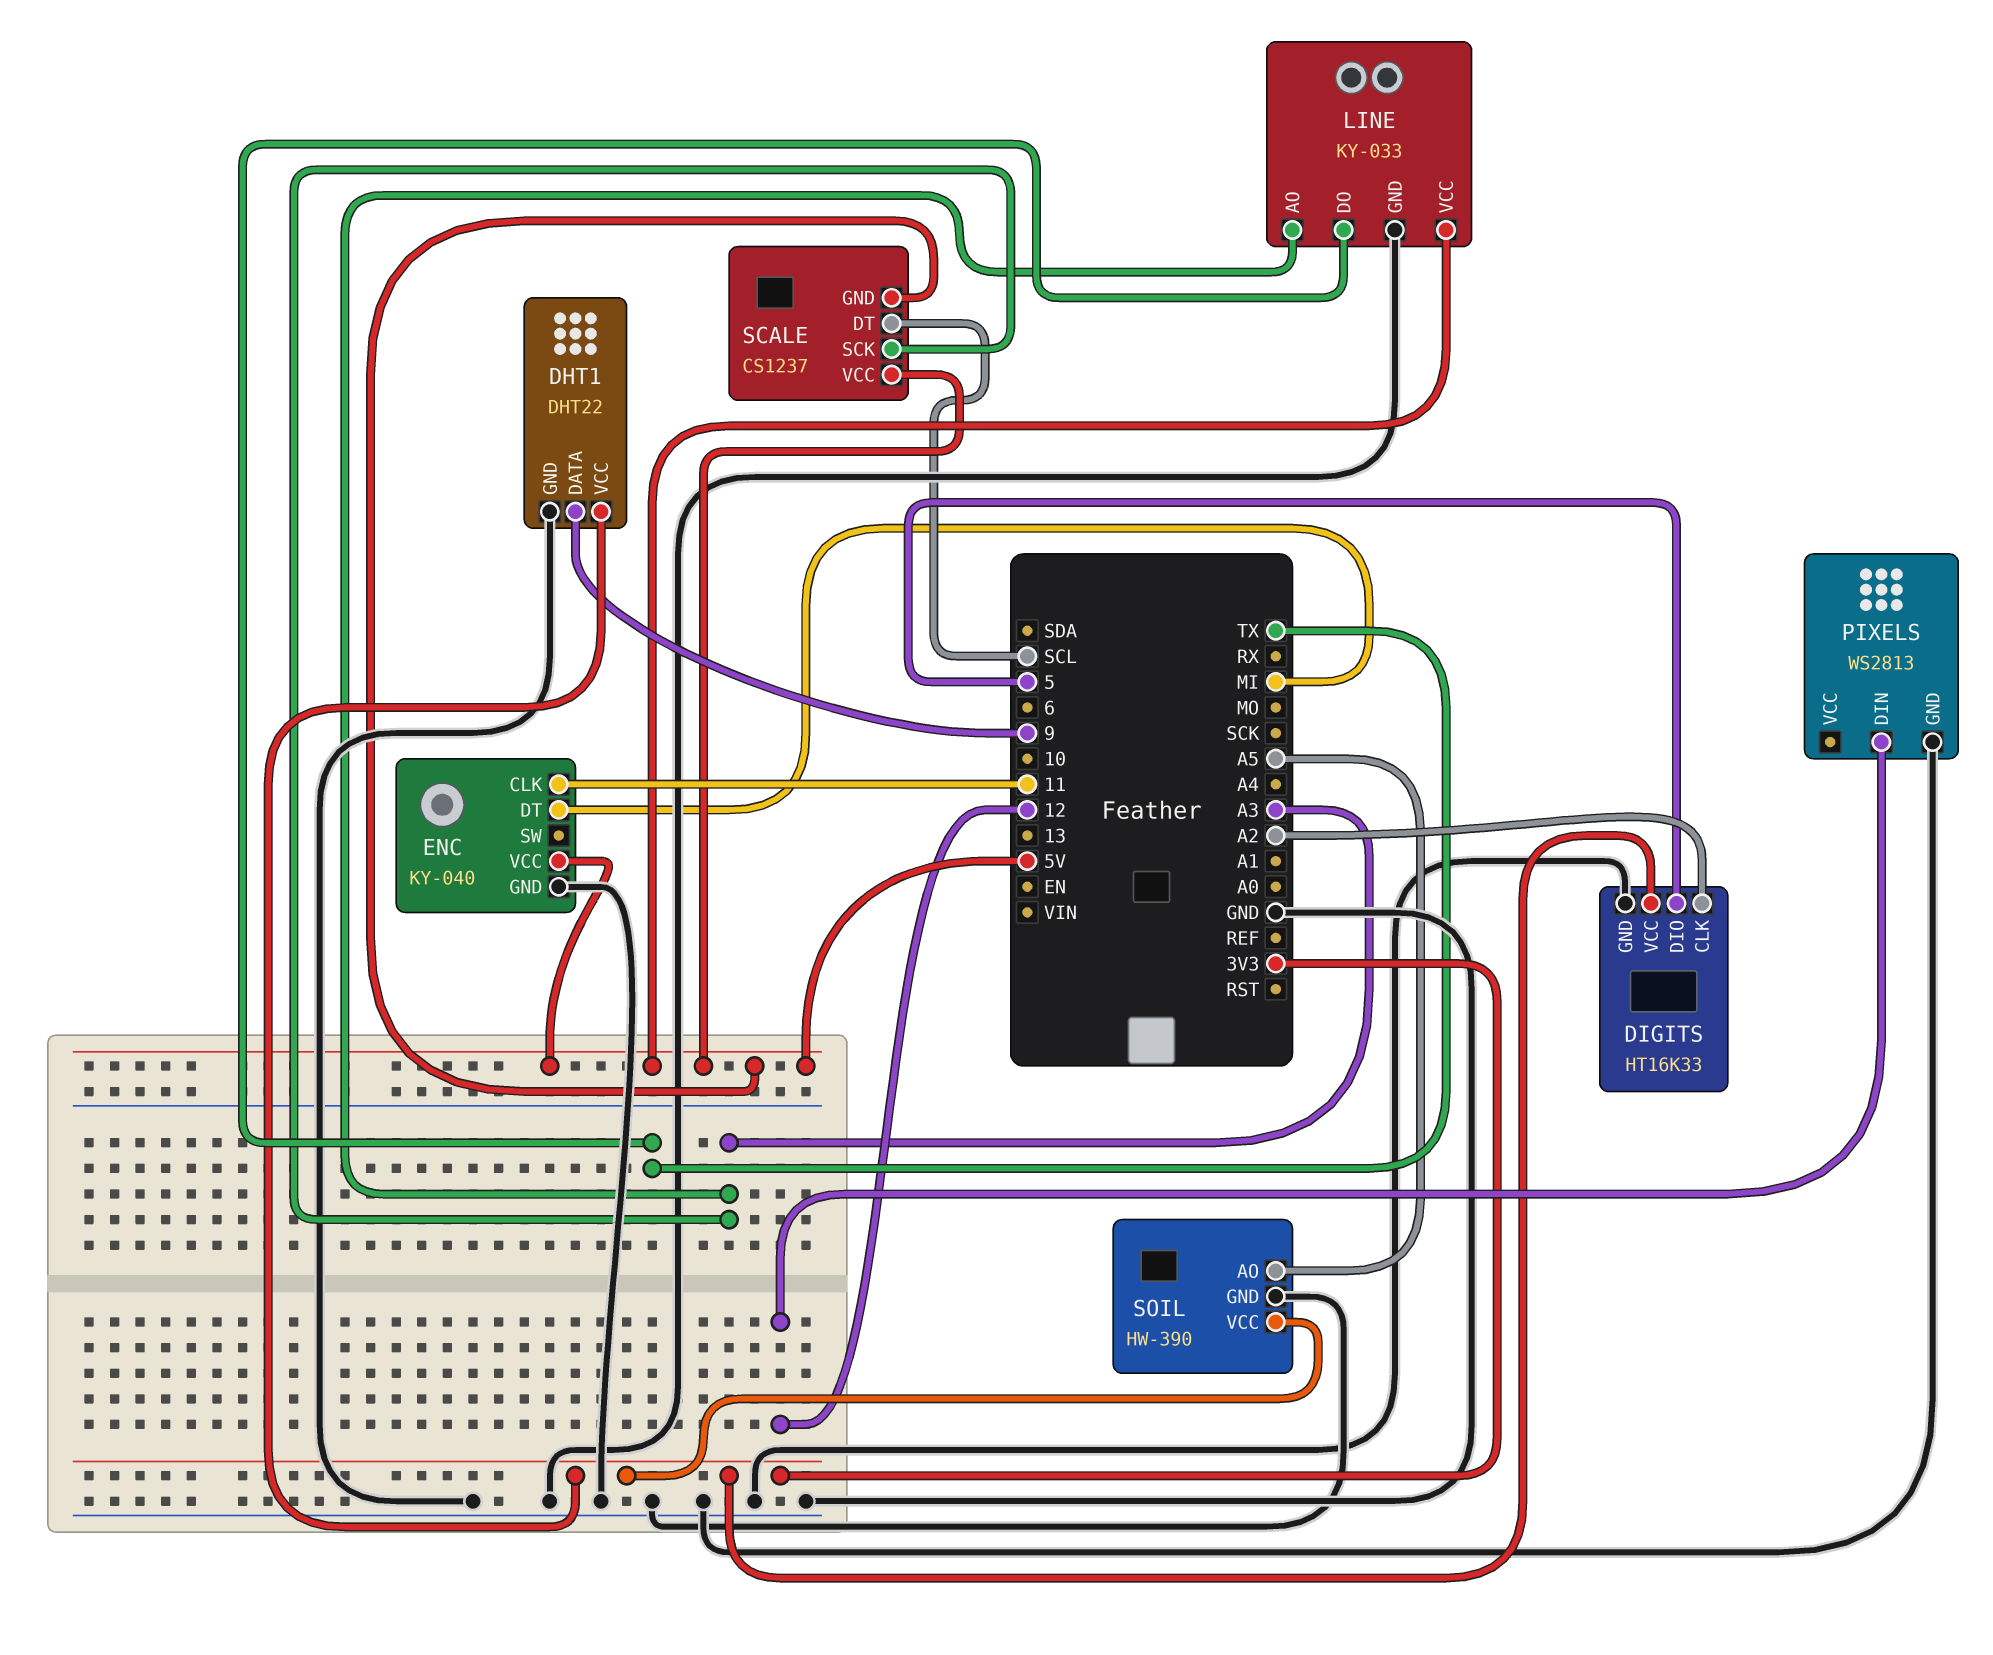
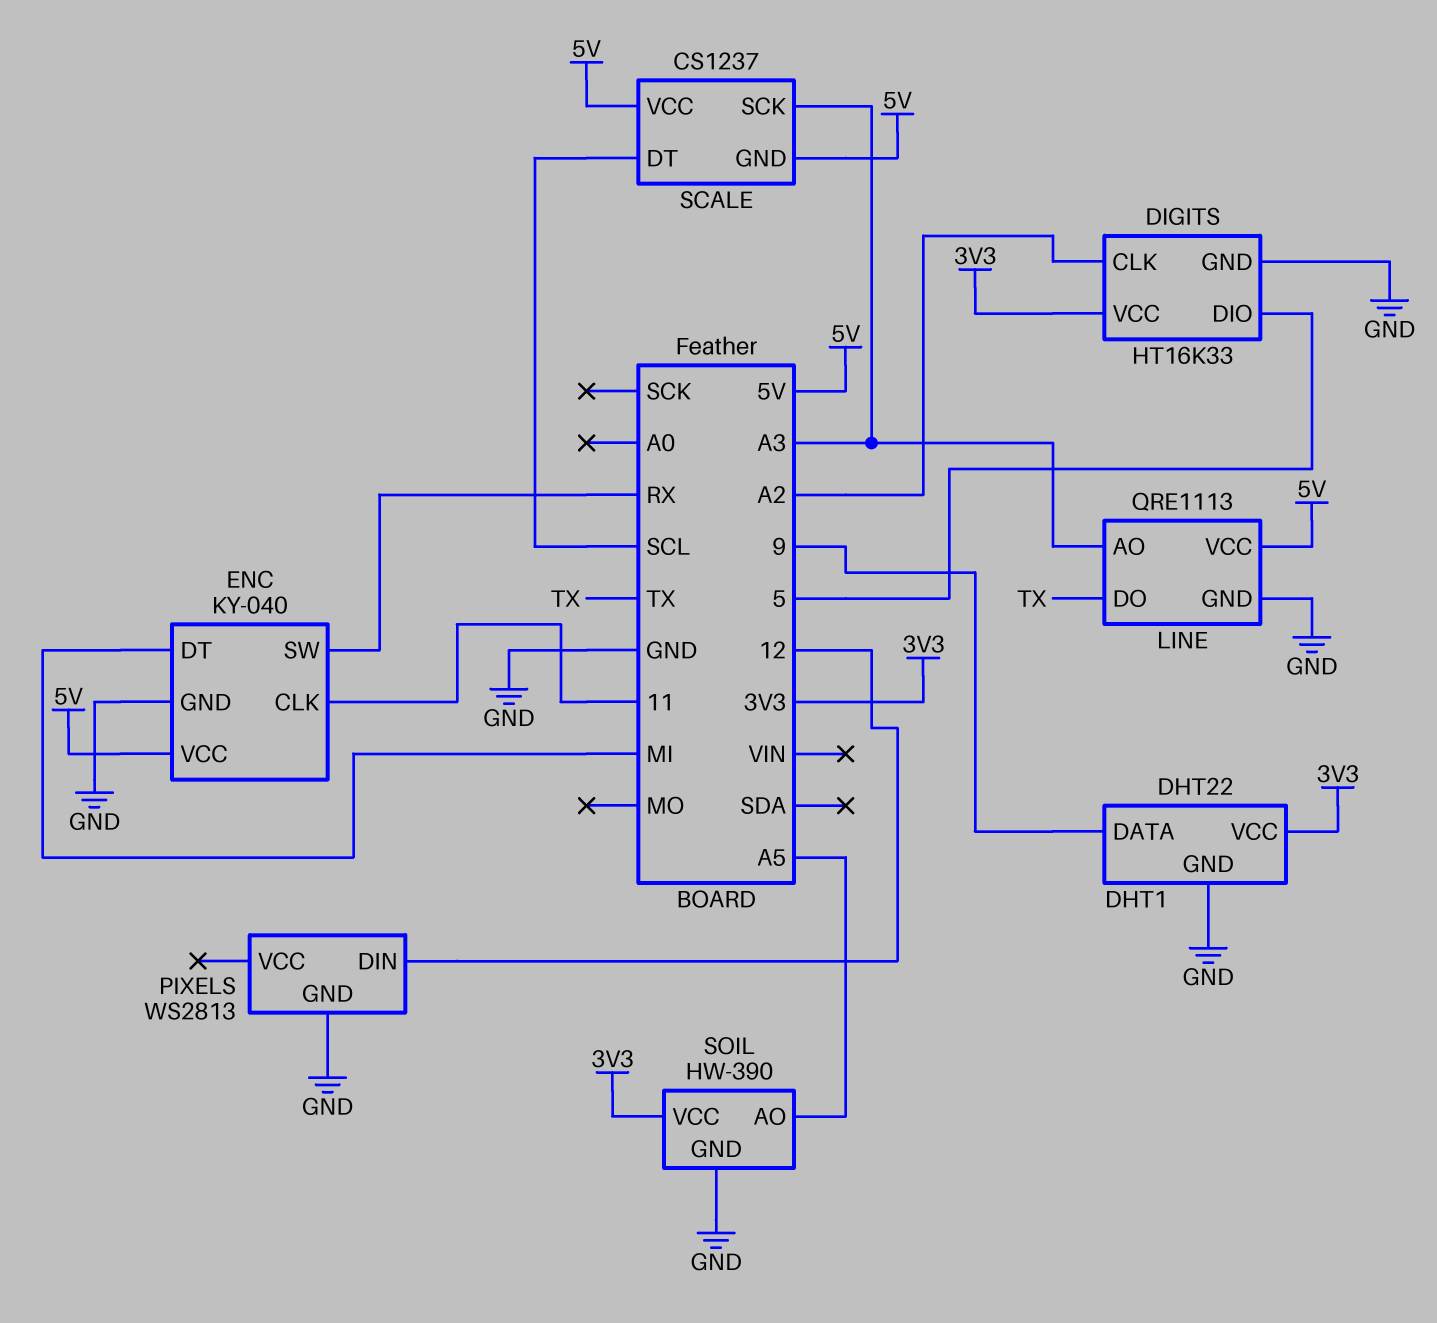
ENC pin SW: none -> RX
LINE: KY-033 -> QRE1113

